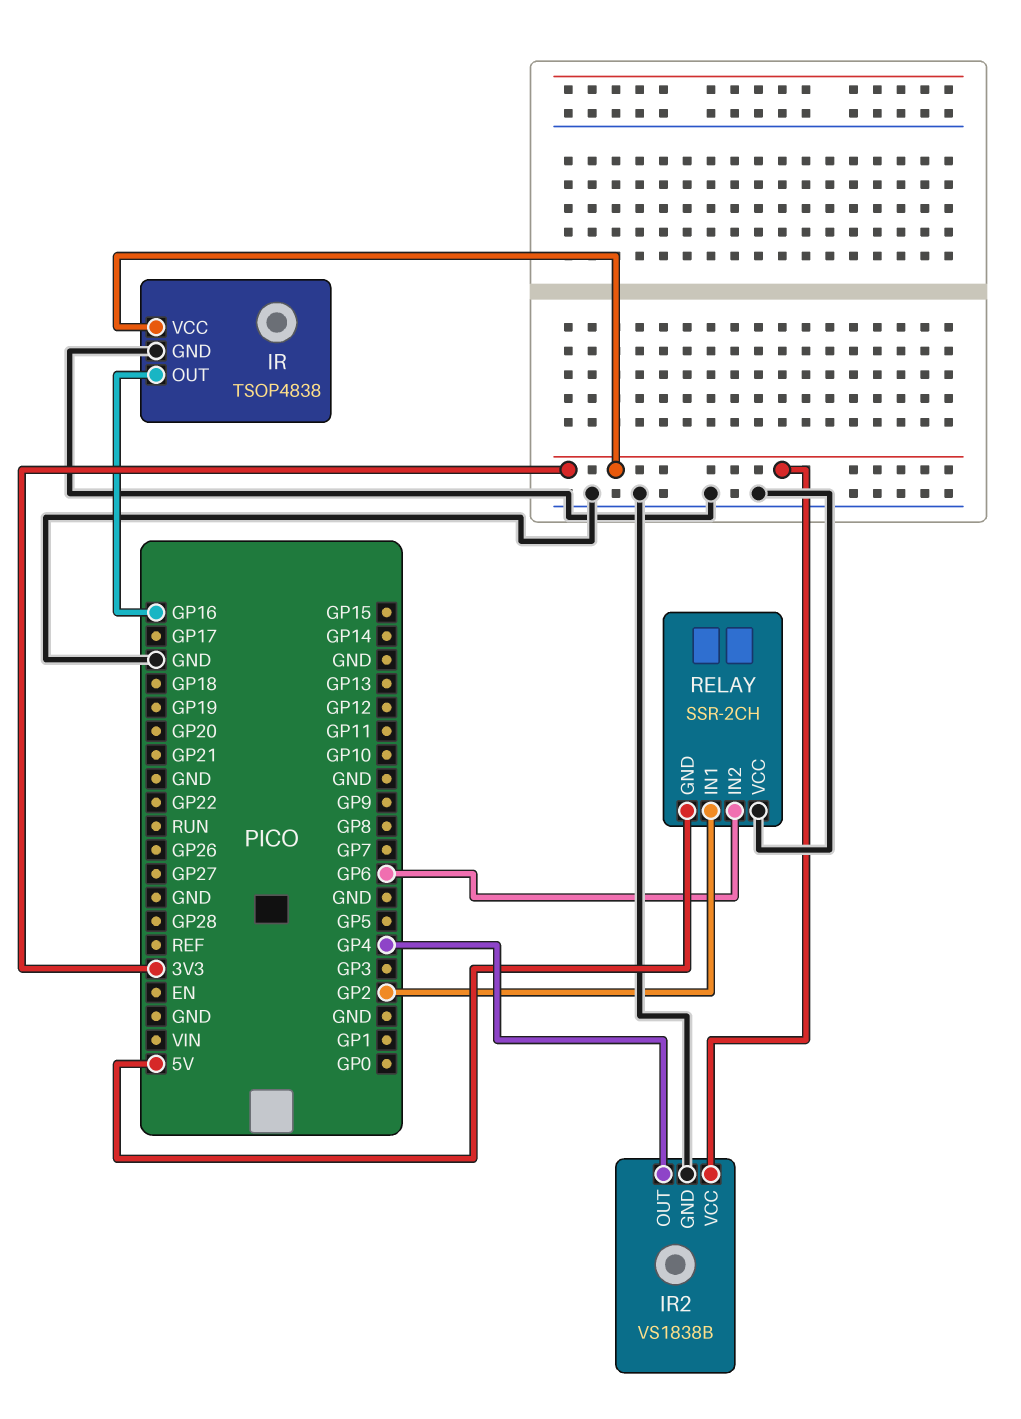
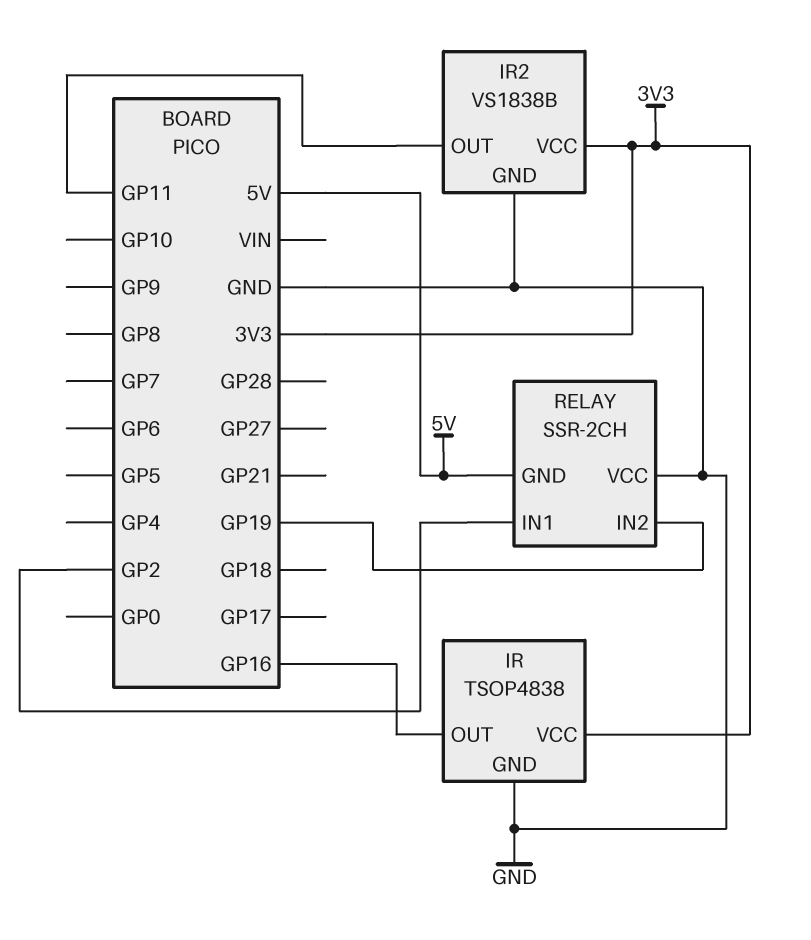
IR2 pin OUT: GP4 -> GP11
RELAY pin IN2: GP6 -> GP19

